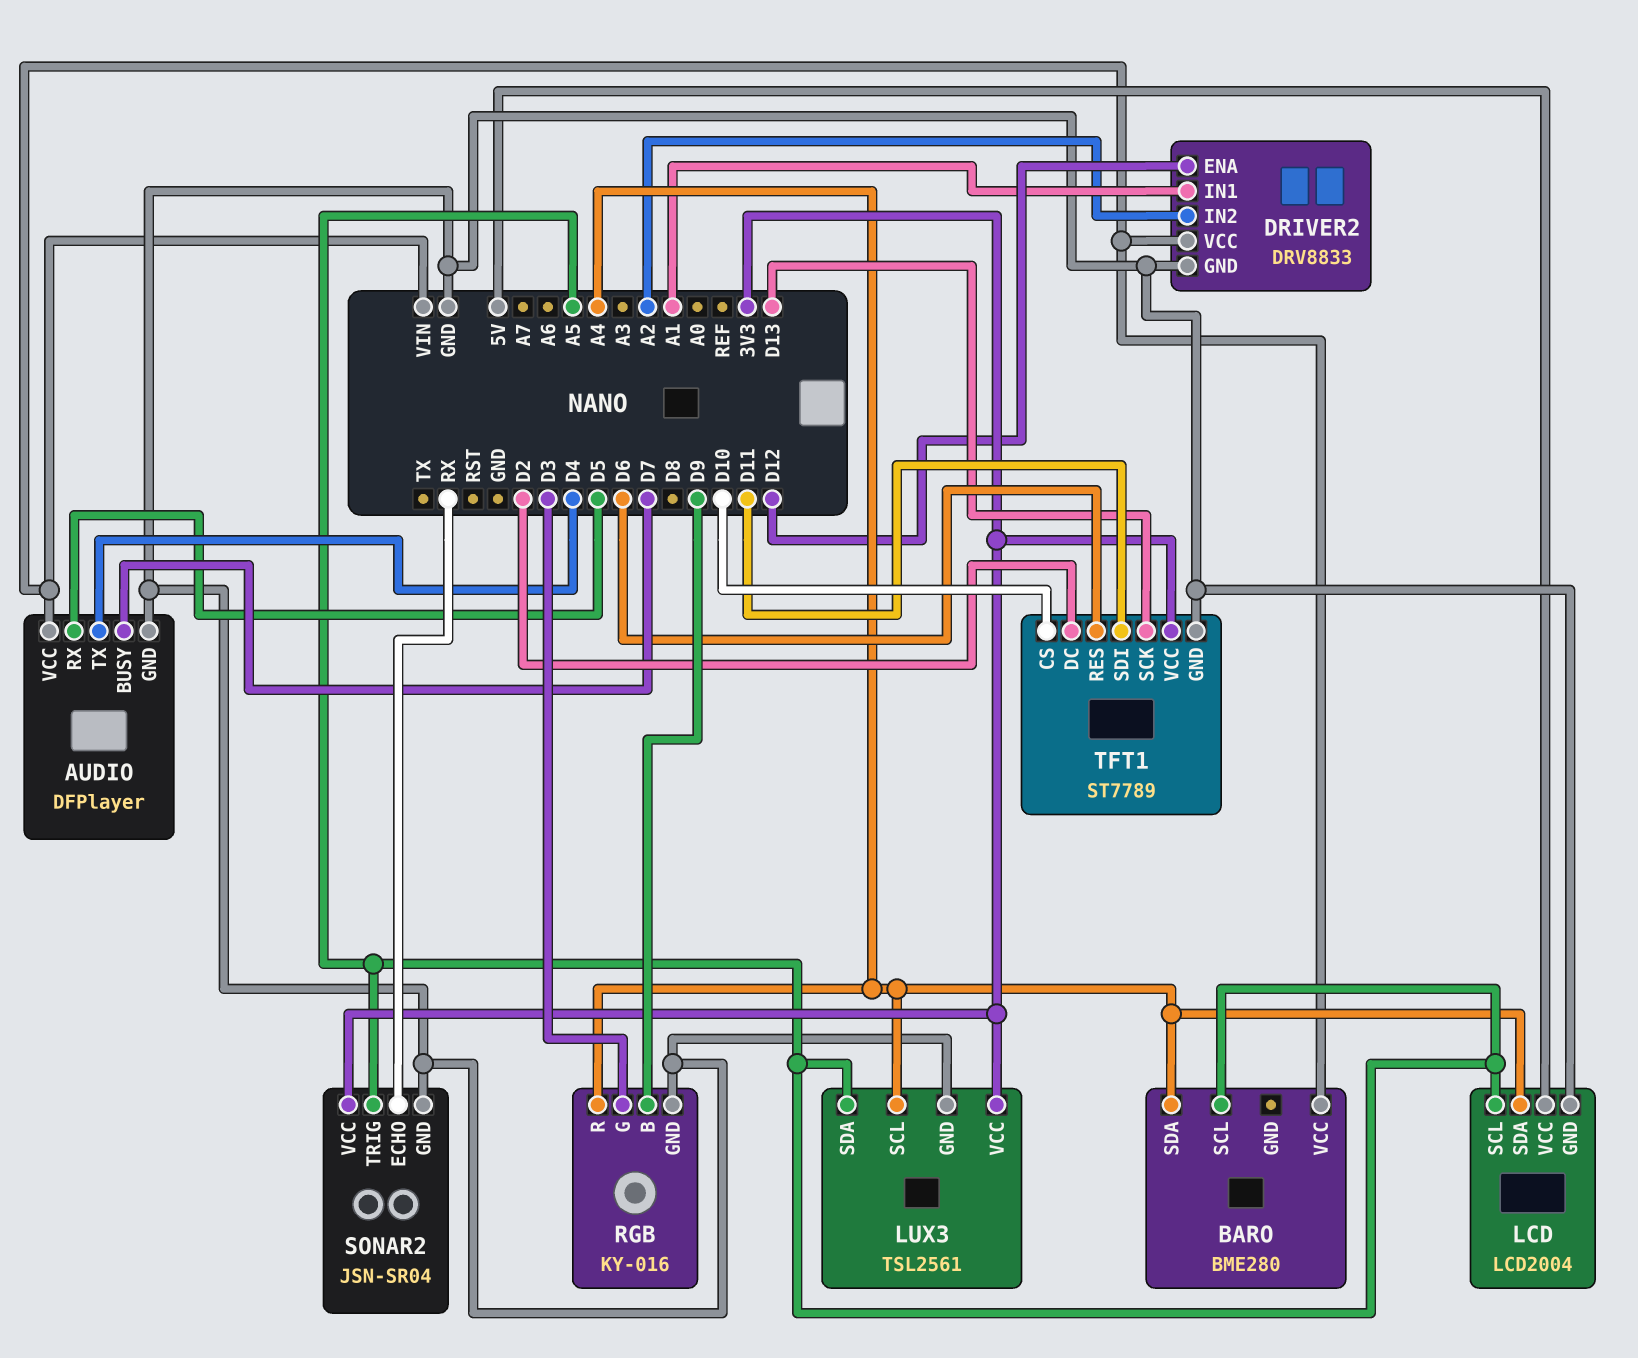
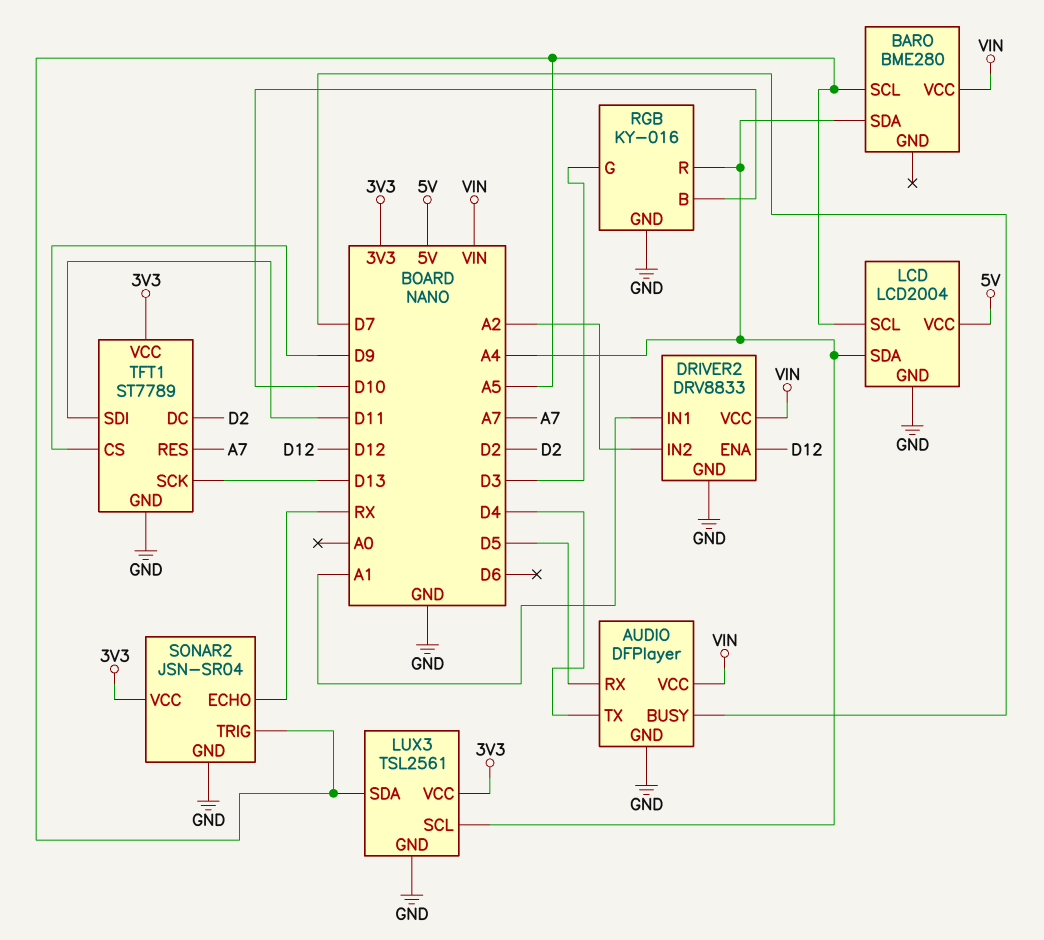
RGB pin B: D9 -> D10
TFT1 pin CS: D10 -> D9
TFT1 pin RES: D6 -> A7

